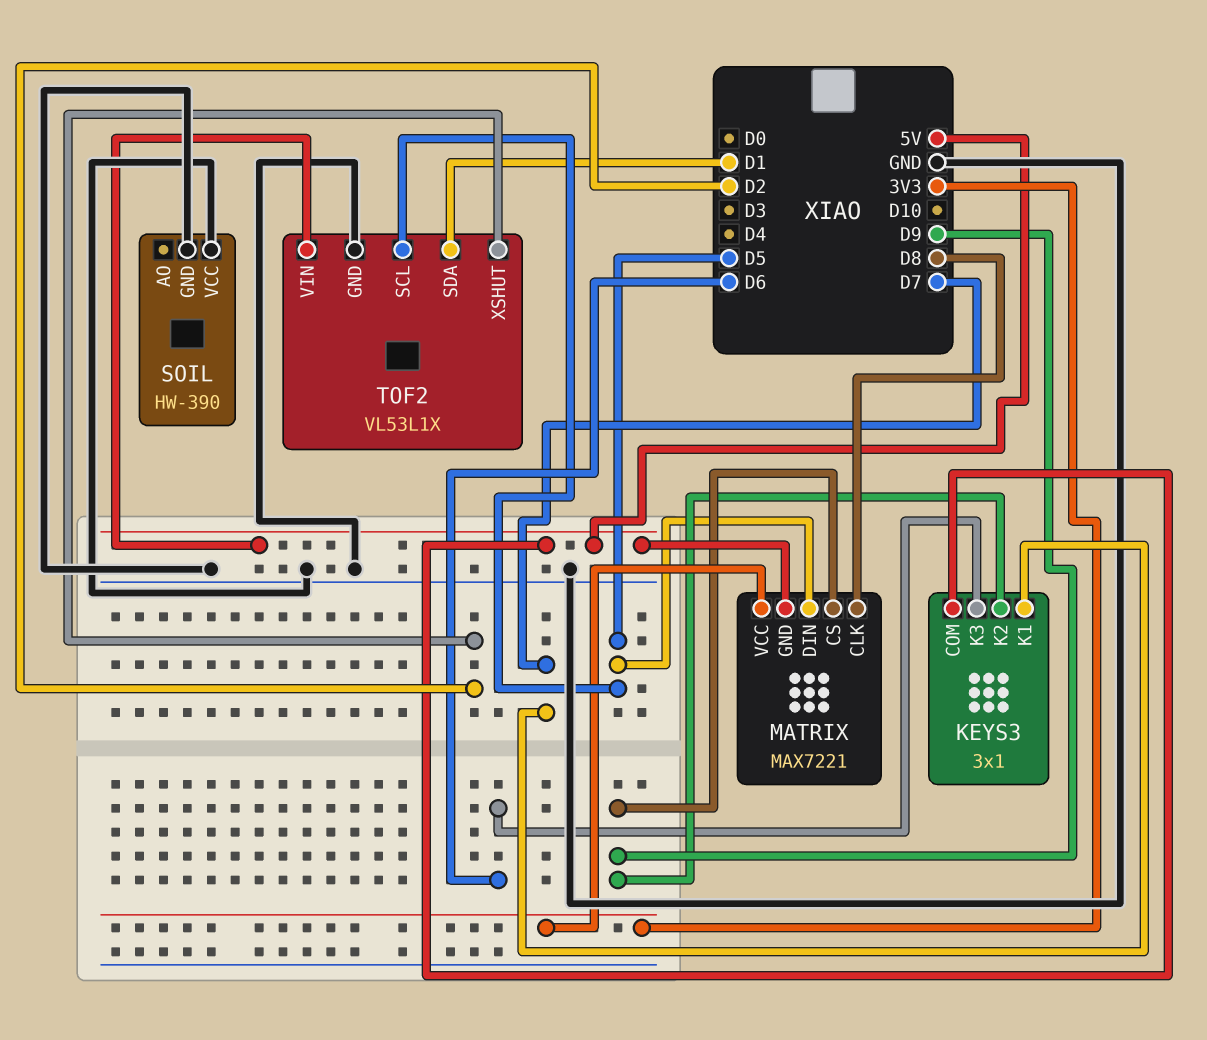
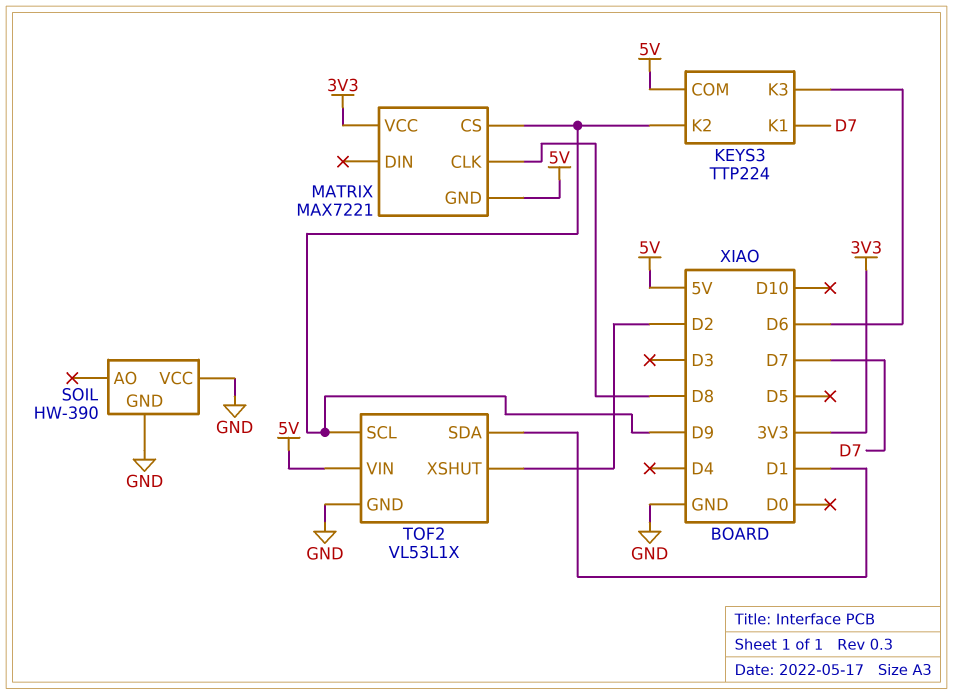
KEYS3: 3x1 -> TTP224
MATRIX pin DIN: D5 -> none
TOF2 pin SCL: D5 -> D9

